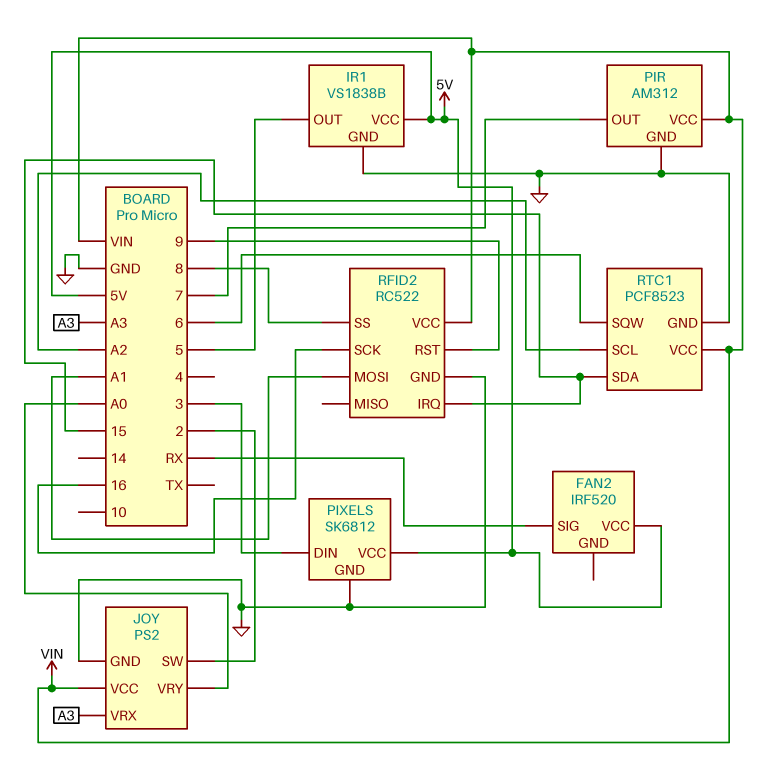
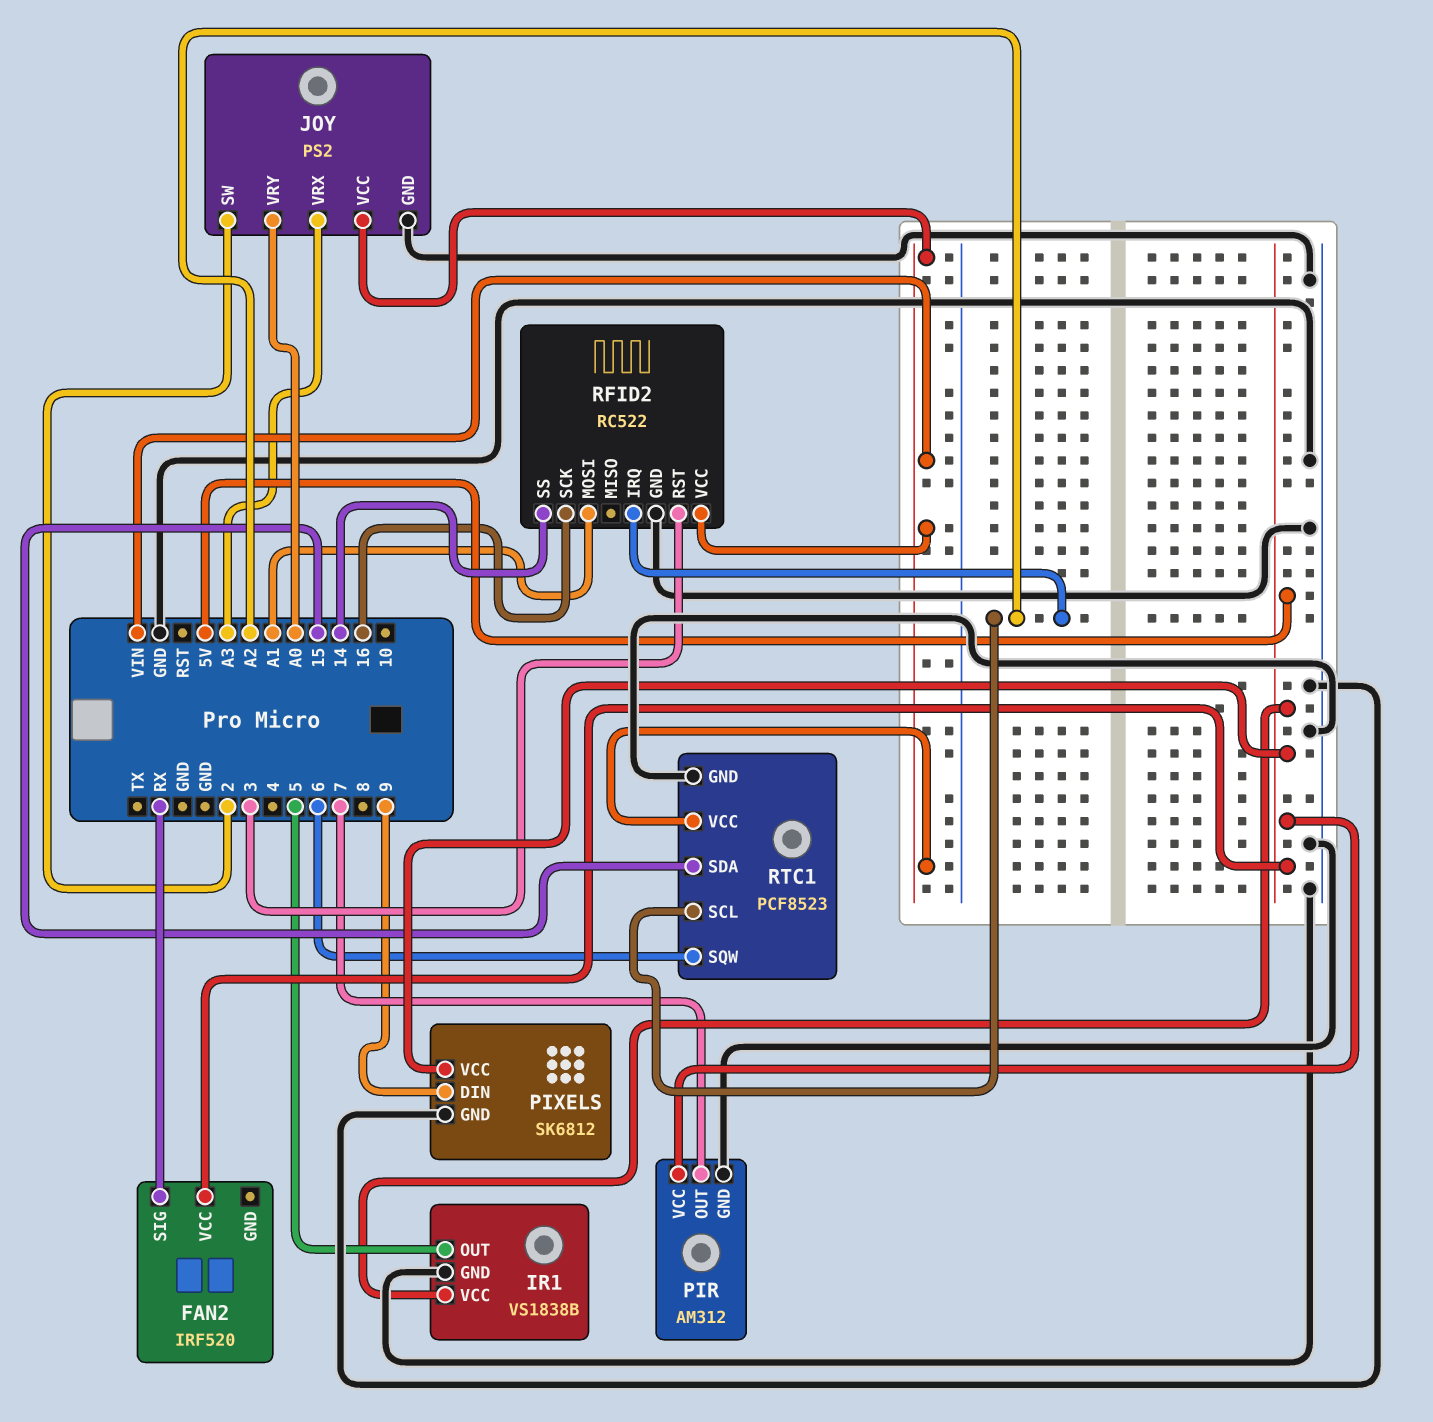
PIR pin VCC: VIN -> 5V
PIXELS pin DIN: 3 -> 9
RFID2 pin IRQ: 15 -> A2
RFID2 pin RST: 9 -> 3
RFID2 pin SS: 8 -> 14

